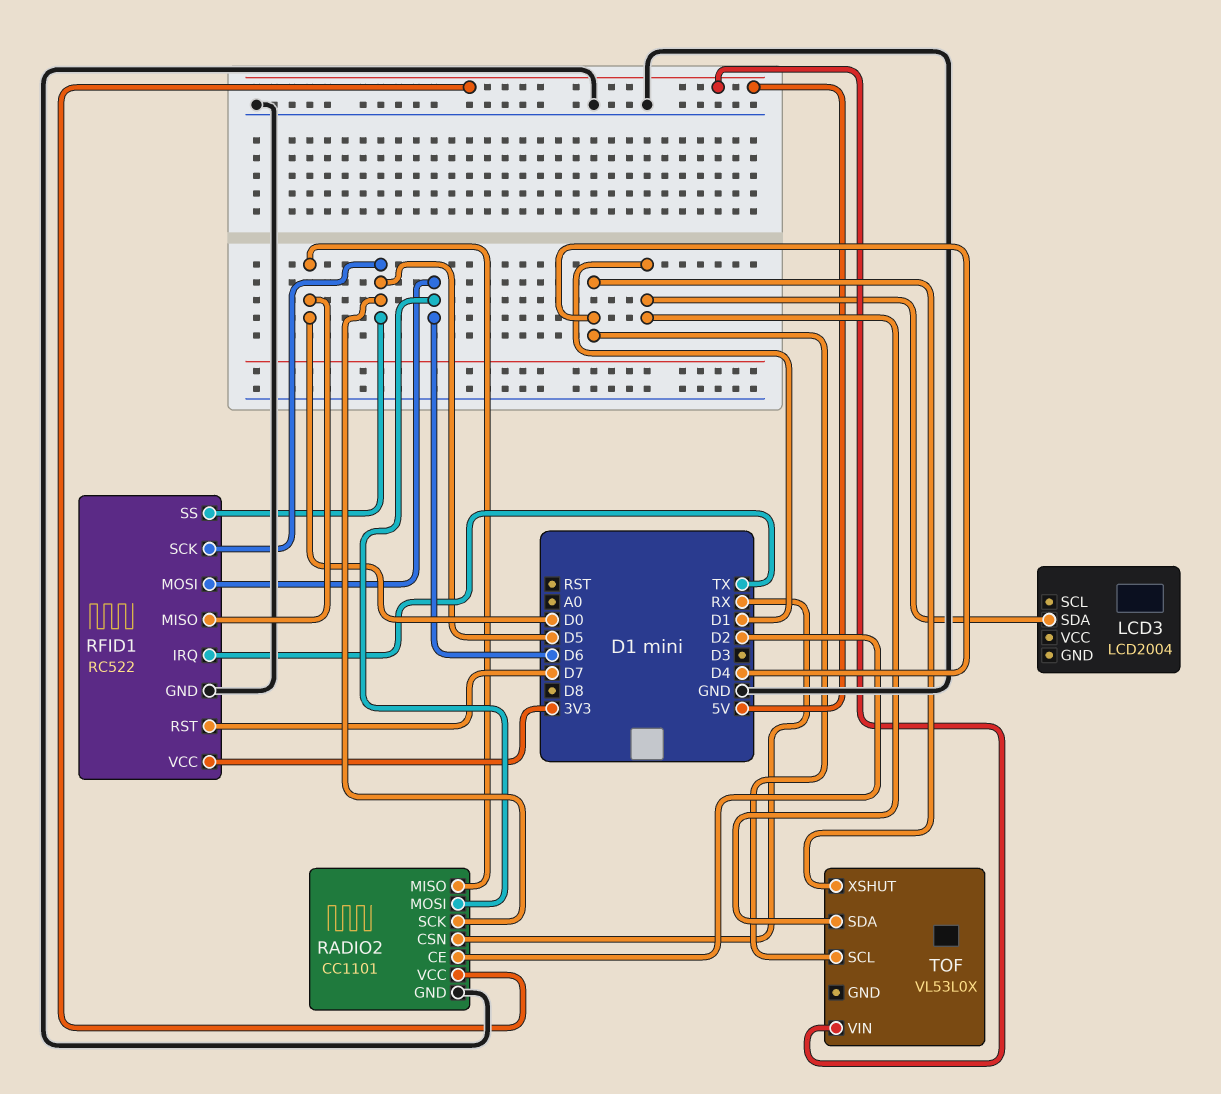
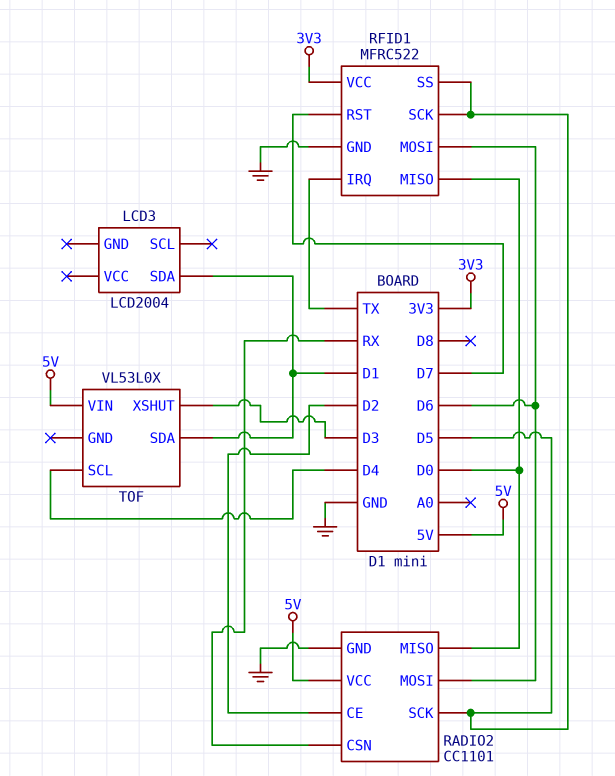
RFID1: RC522 -> MFRC522
TOF pin XSHUT: D4 -> D3

